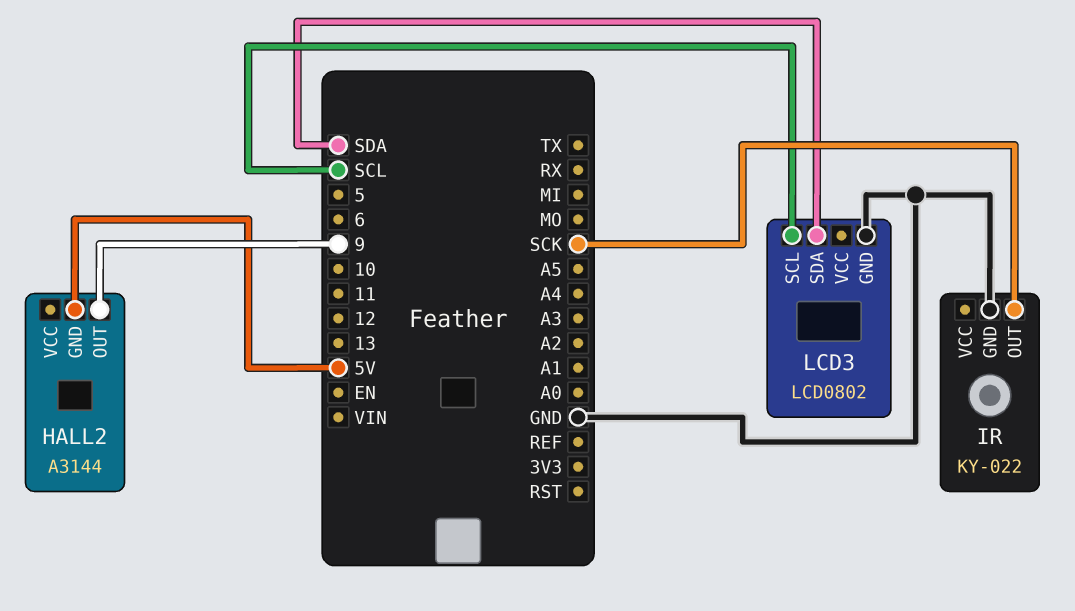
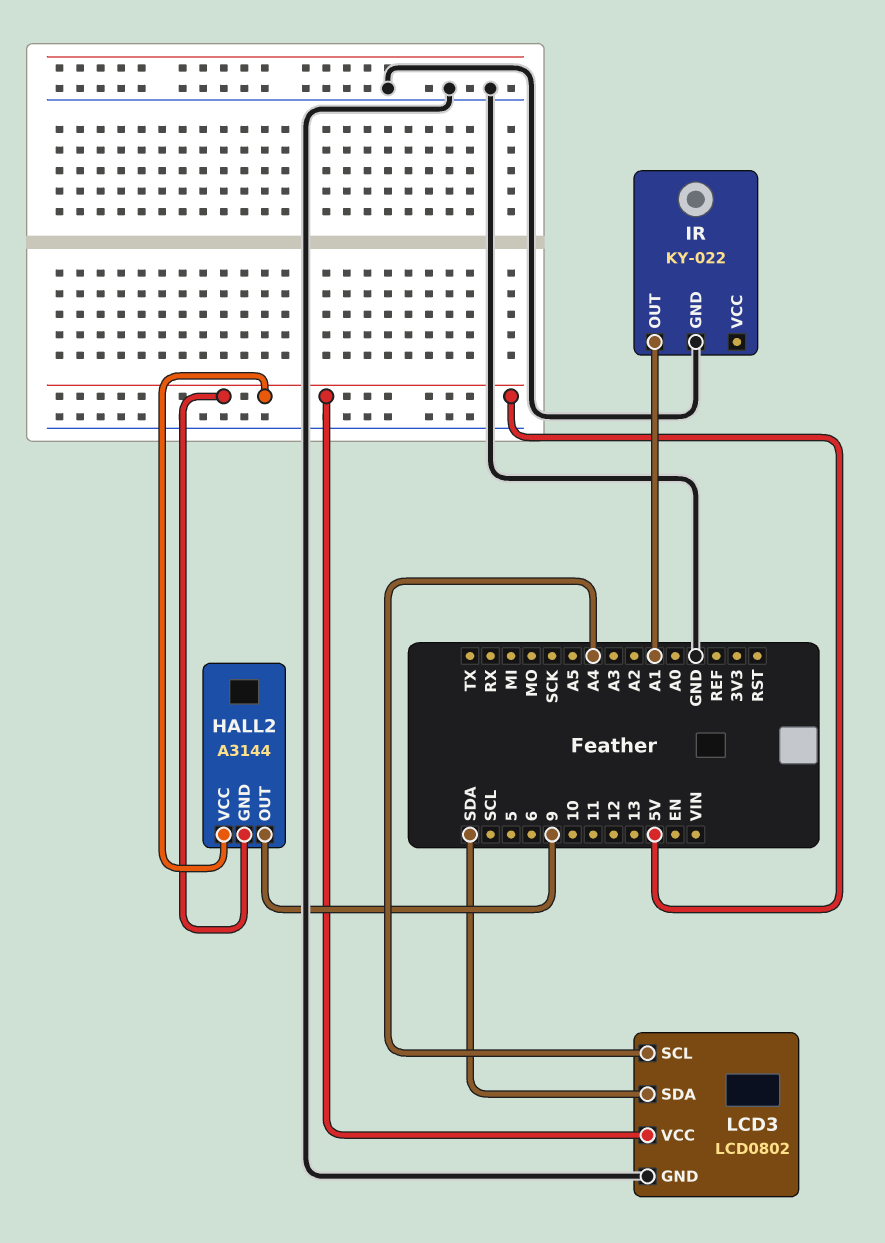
HALL2 pin VCC: none -> 5V
IR pin OUT: SCK -> A1
LCD3 pin SCL: SCL -> A4
LCD3 pin VCC: none -> 5V

